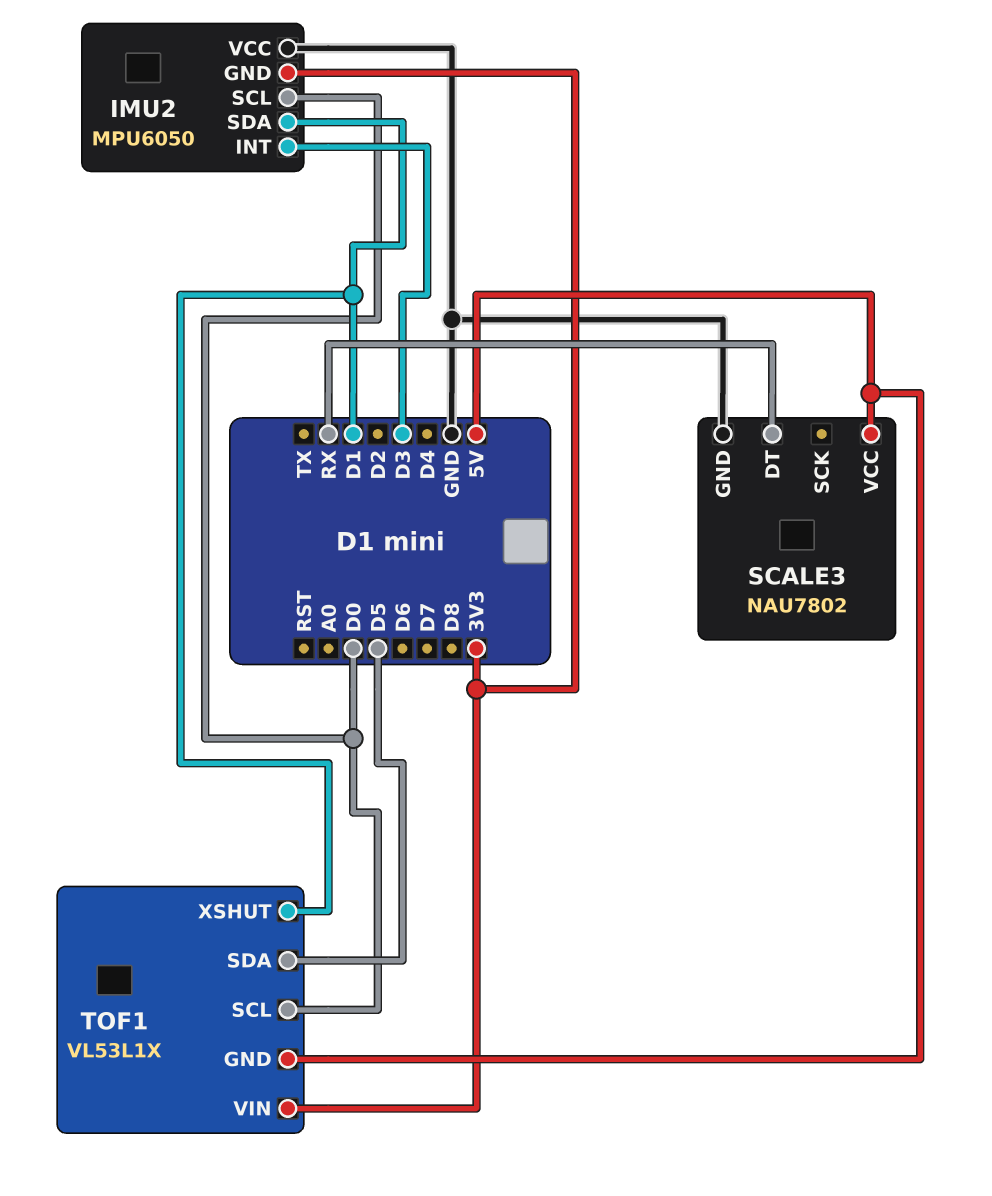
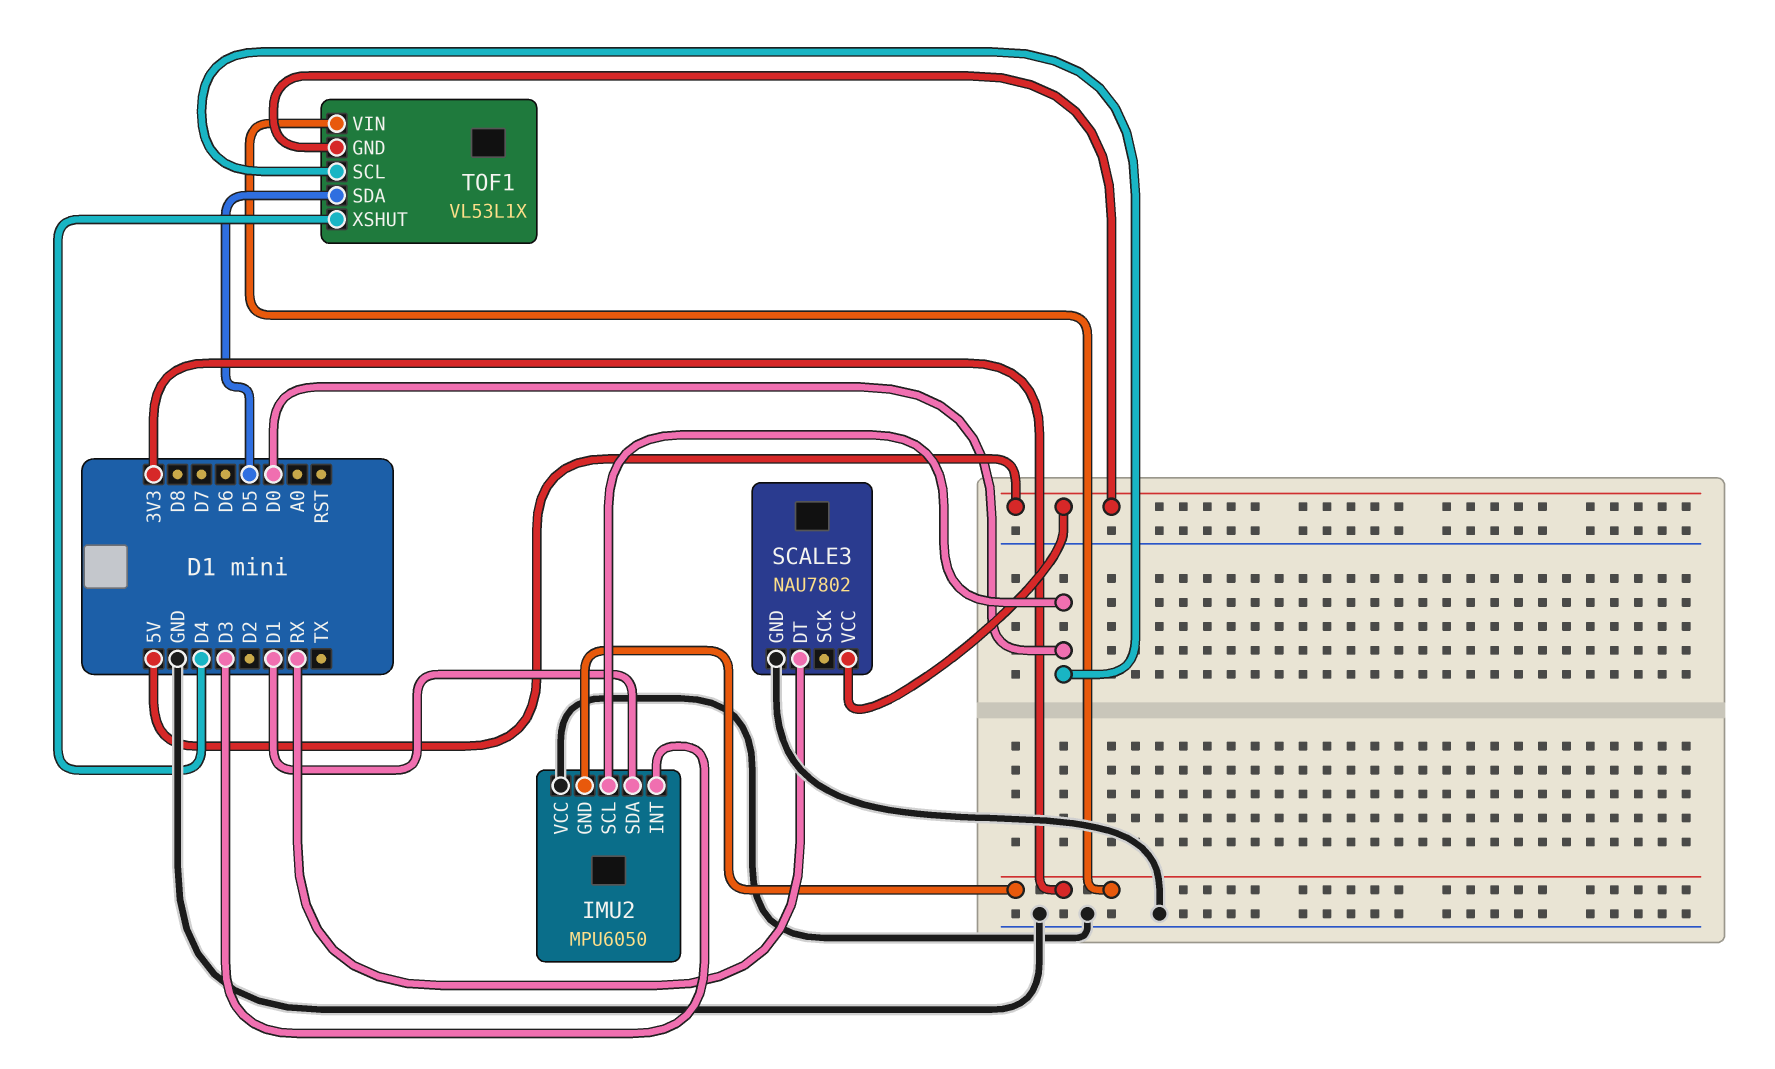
TOF1 pin XSHUT: D1 -> D4

